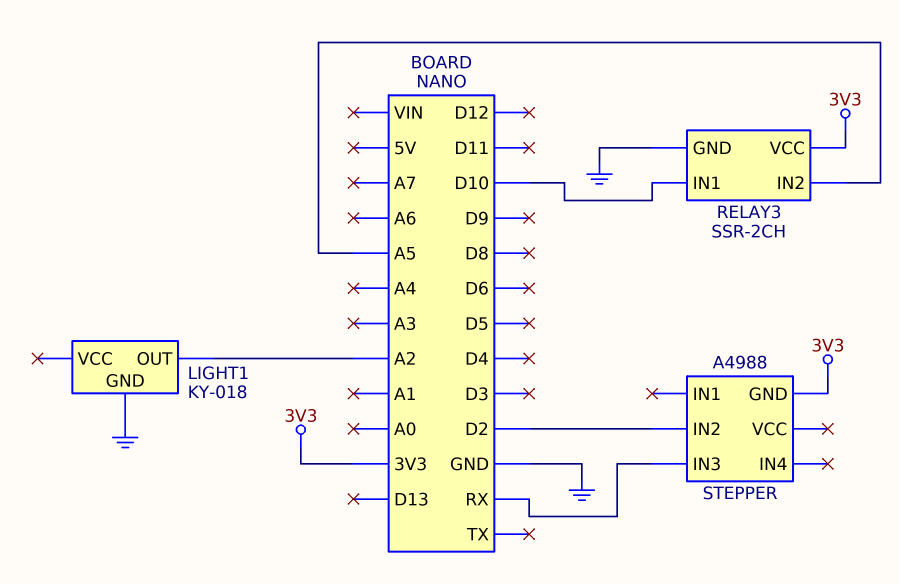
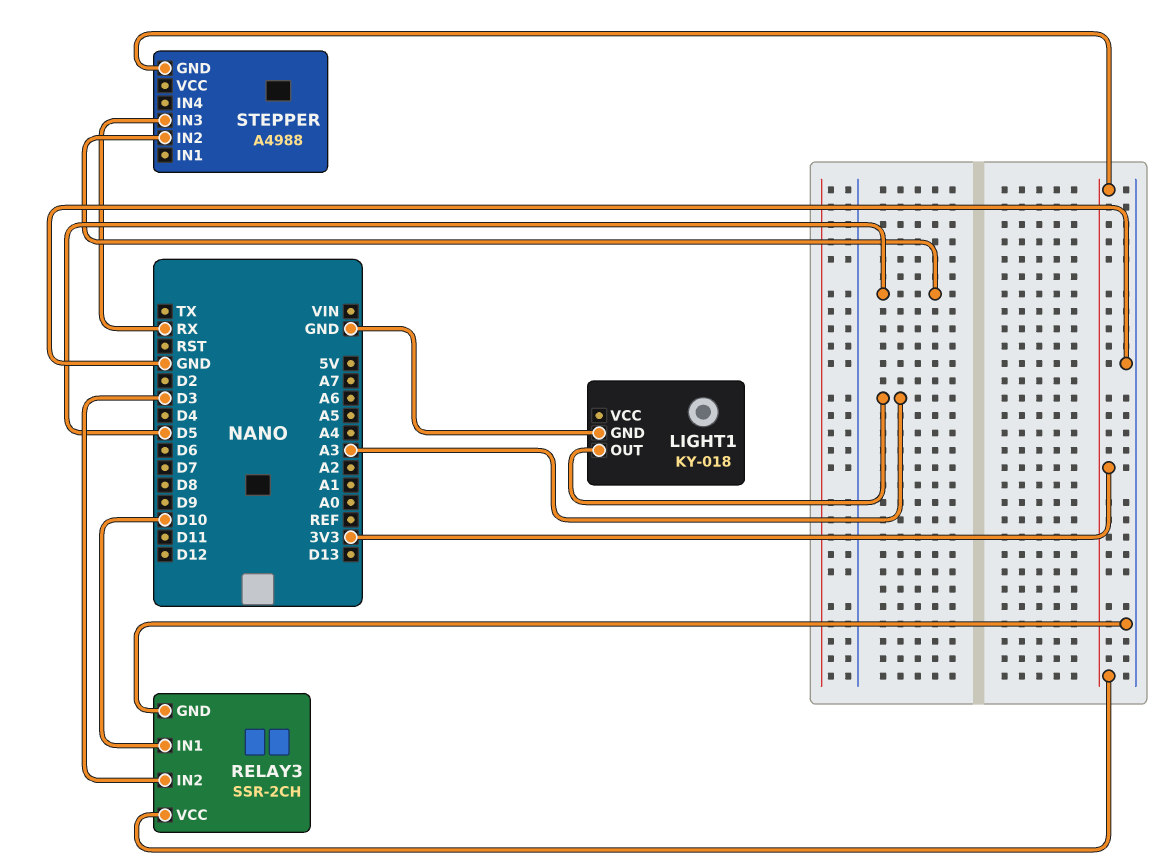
LIGHT1 pin OUT: A2 -> A3
RELAY3 pin IN2: A5 -> D3
STEPPER pin IN2: D2 -> D5

